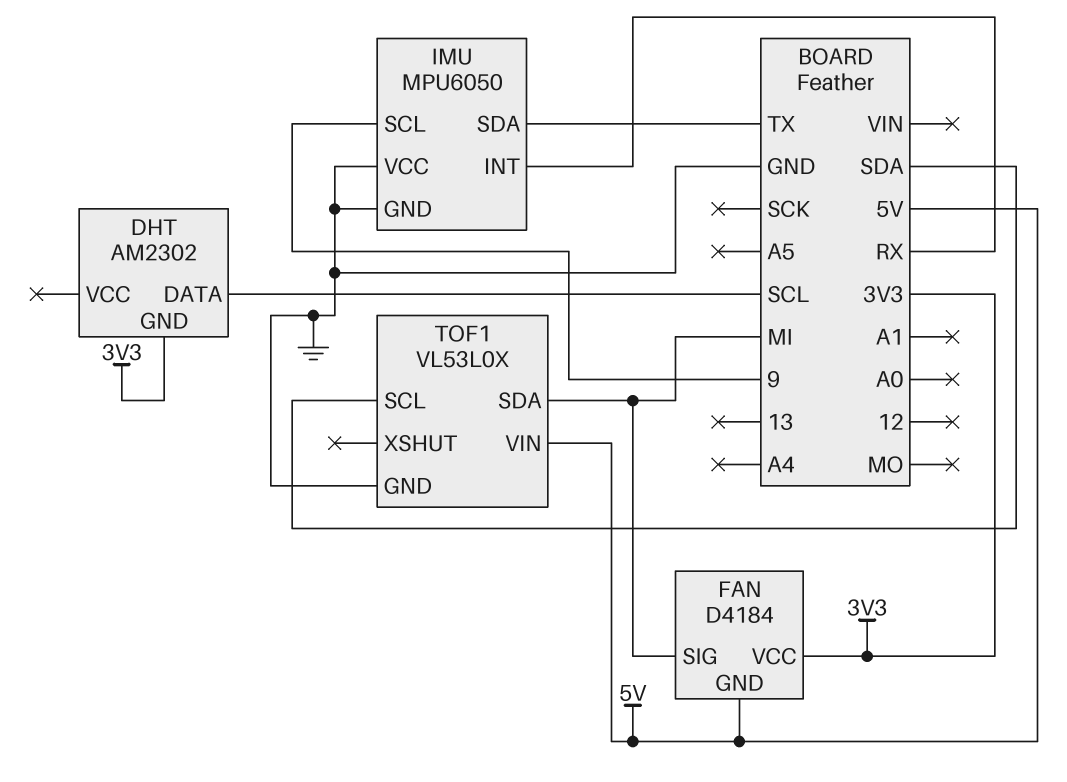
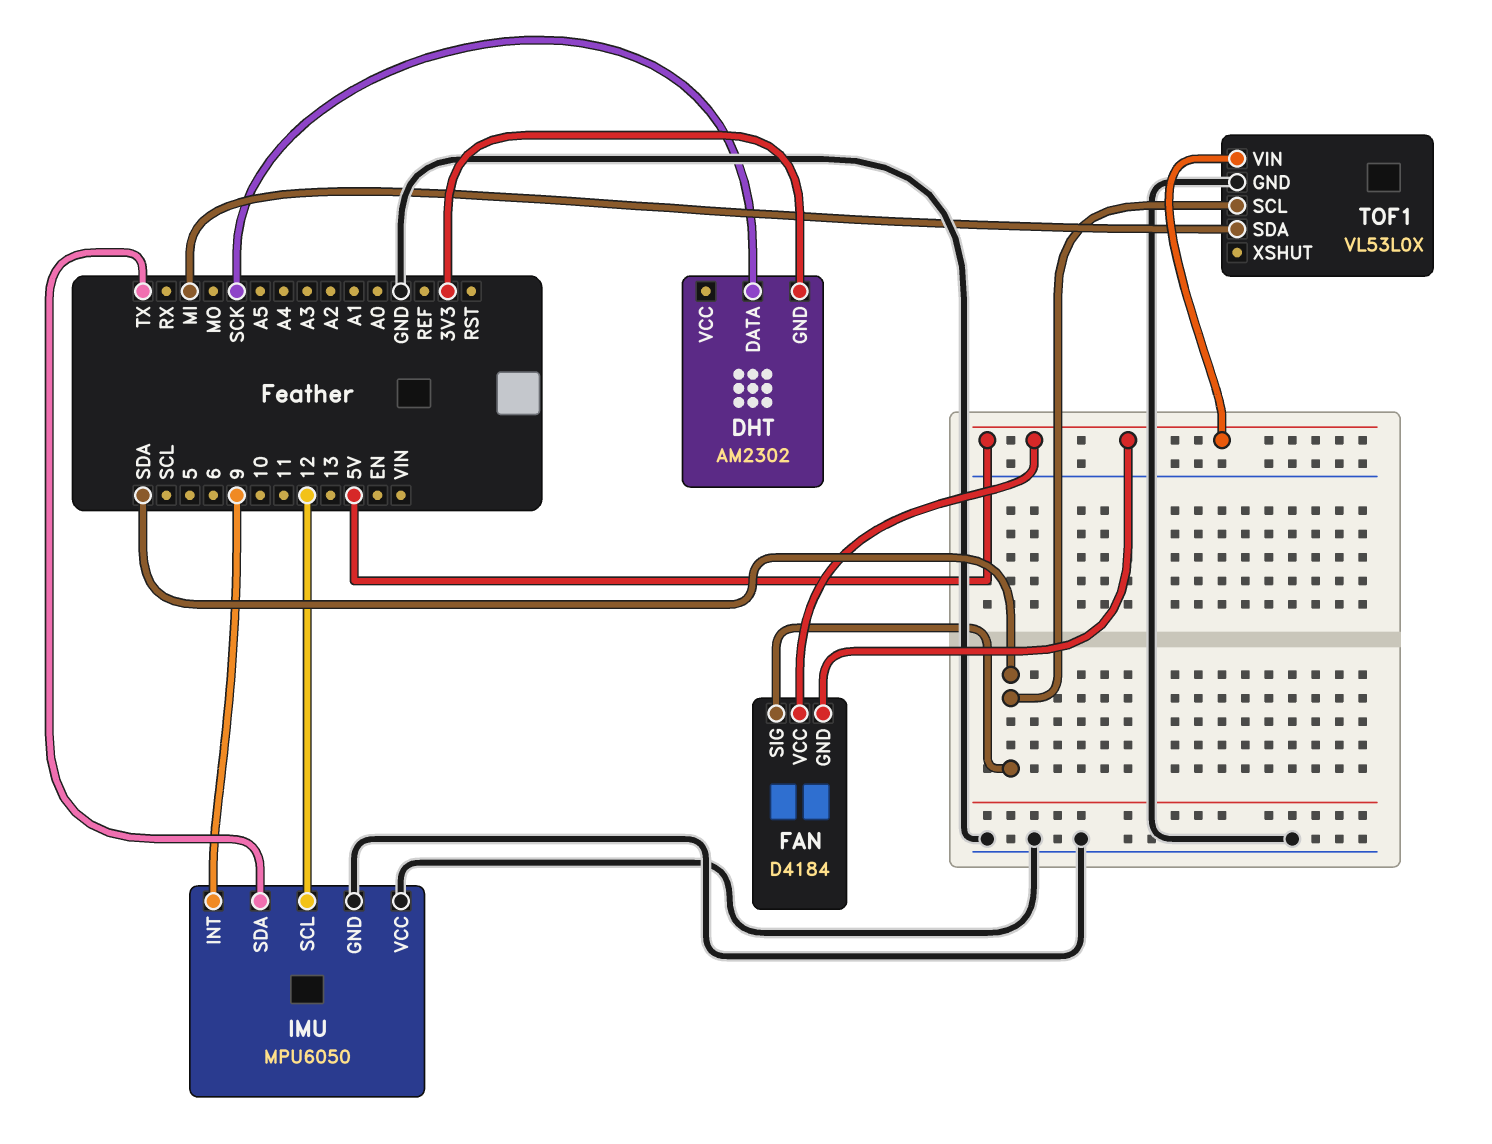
DHT pin DATA: SCL -> SCK
FAN pin SIG: MI -> SDA
FAN pin VCC: 3V3 -> 5V
IMU pin INT: RX -> 9
IMU pin SCL: 9 -> 12

